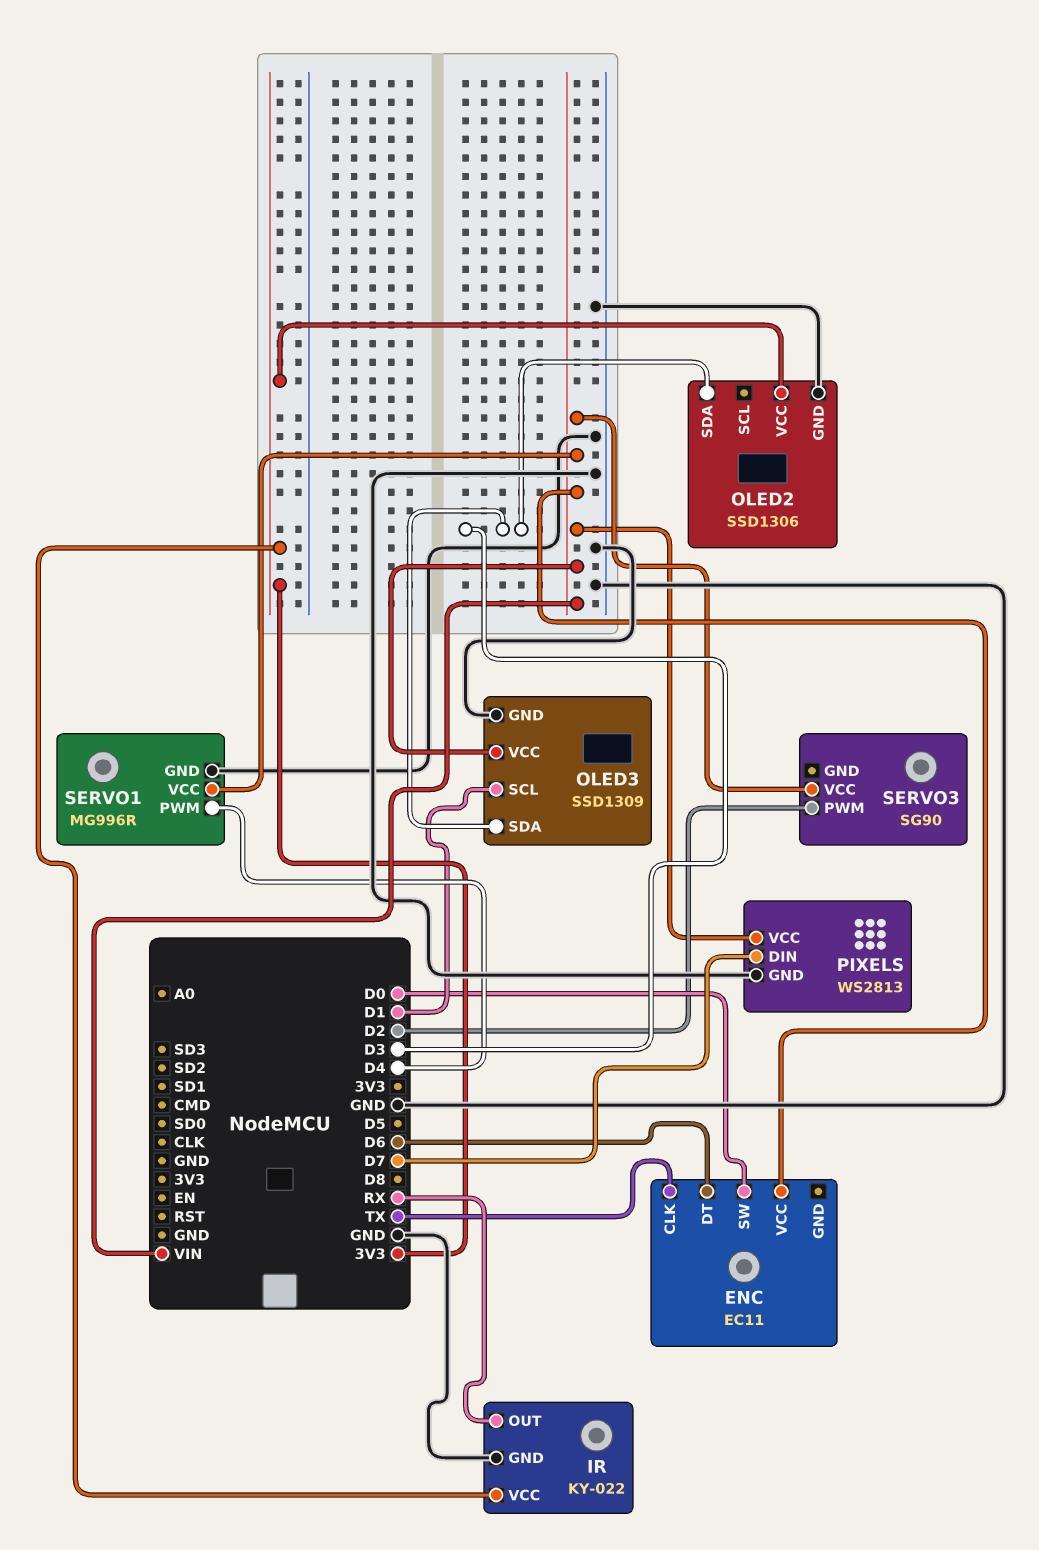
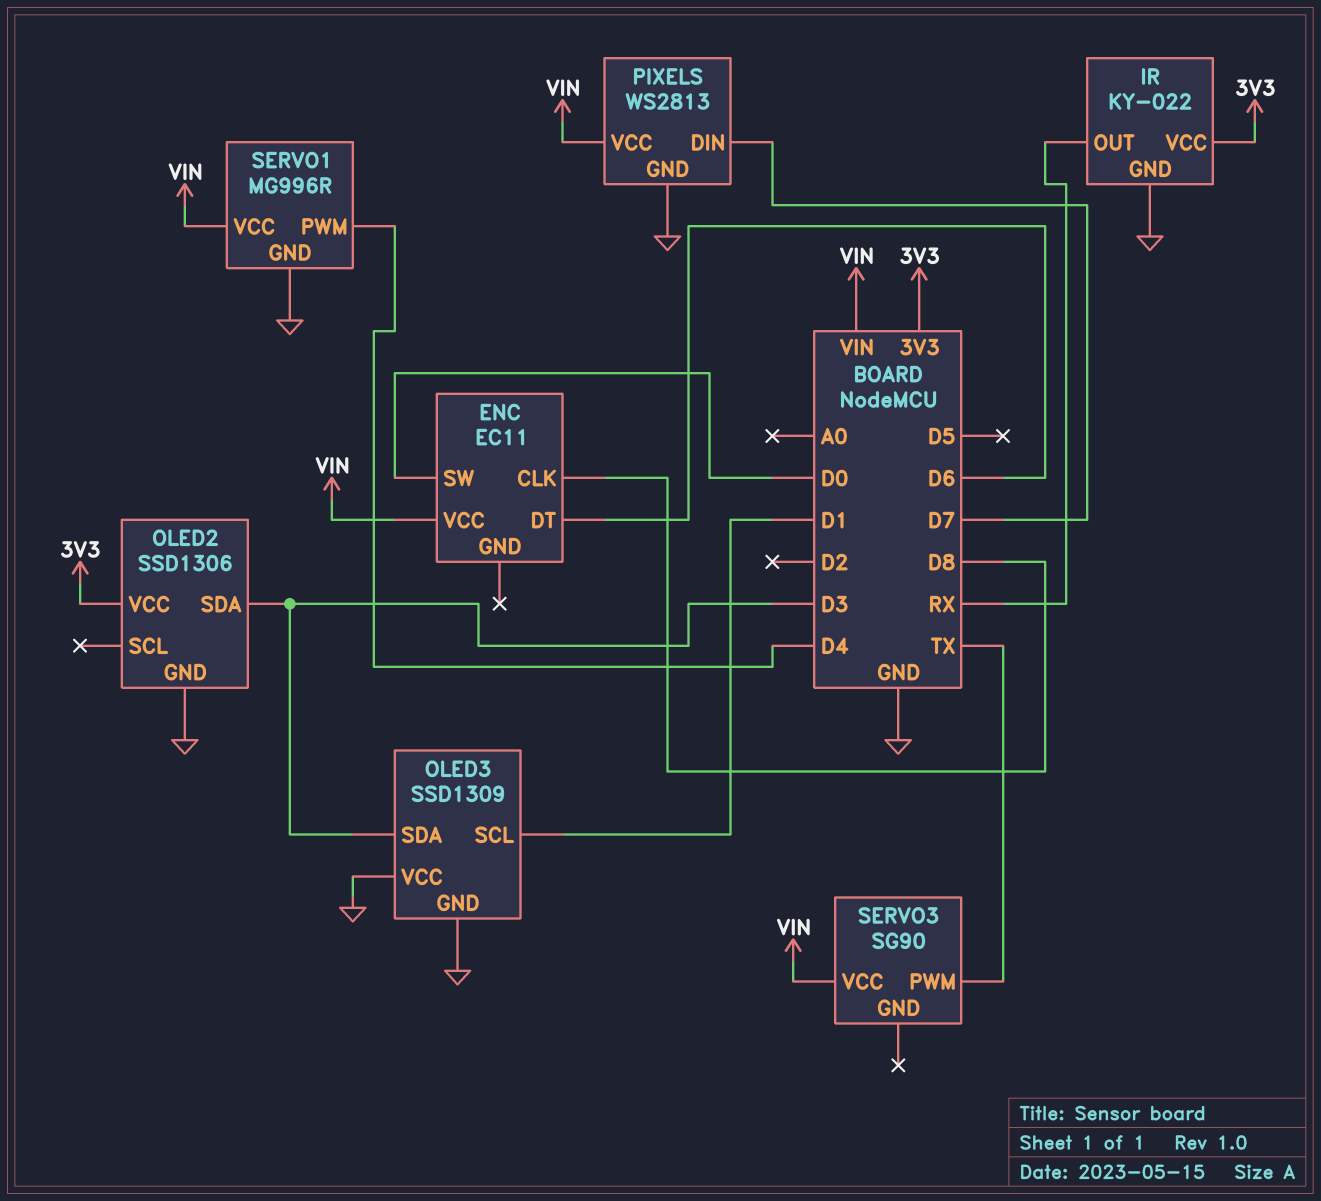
ENC pin CLK: TX -> D8
OLED3 pin VCC: VIN -> GND
SERVO3 pin PWM: D2 -> TX

